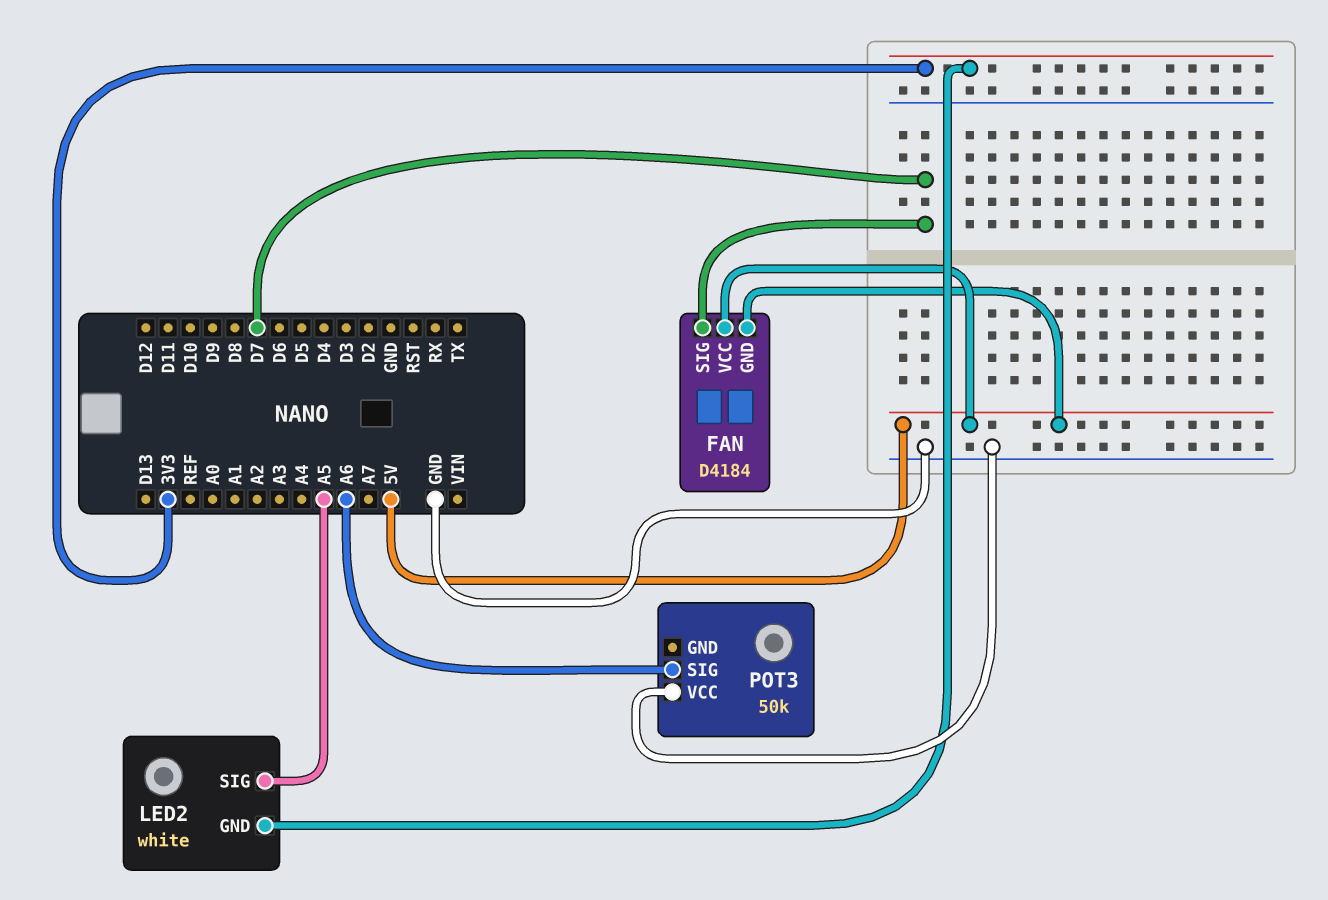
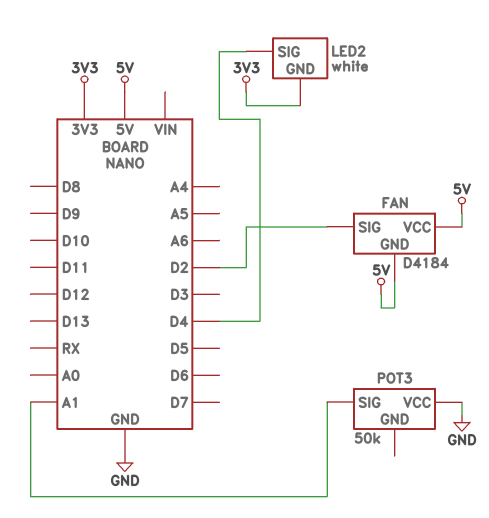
FAN pin SIG: D7 -> D2
LED2 pin SIG: A5 -> D4
POT3 pin SIG: A6 -> A1

